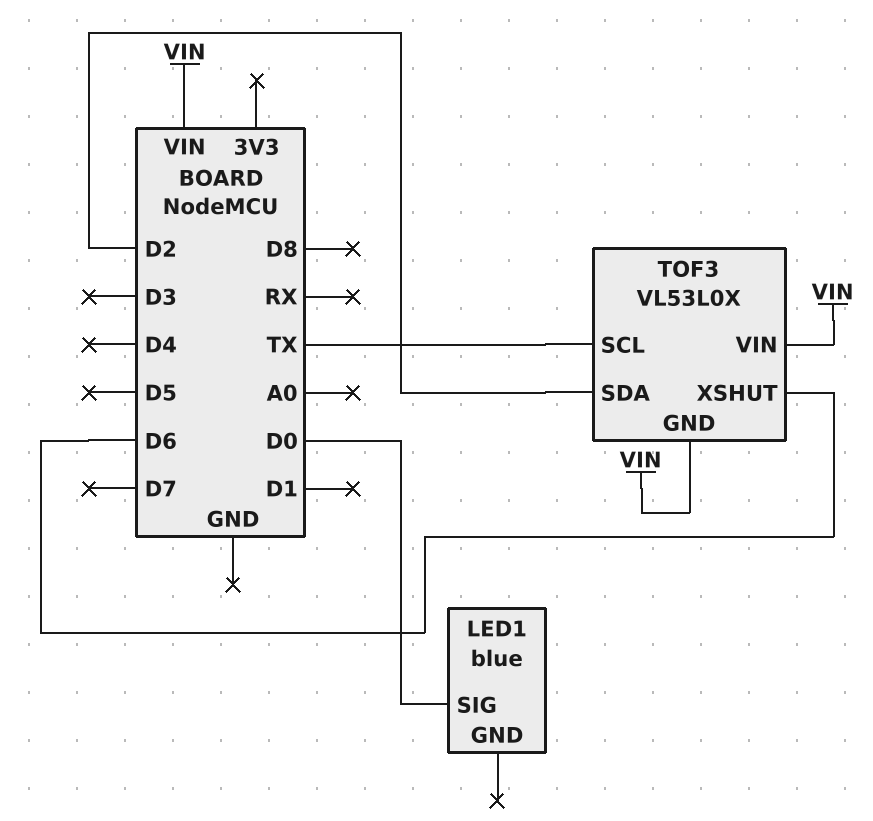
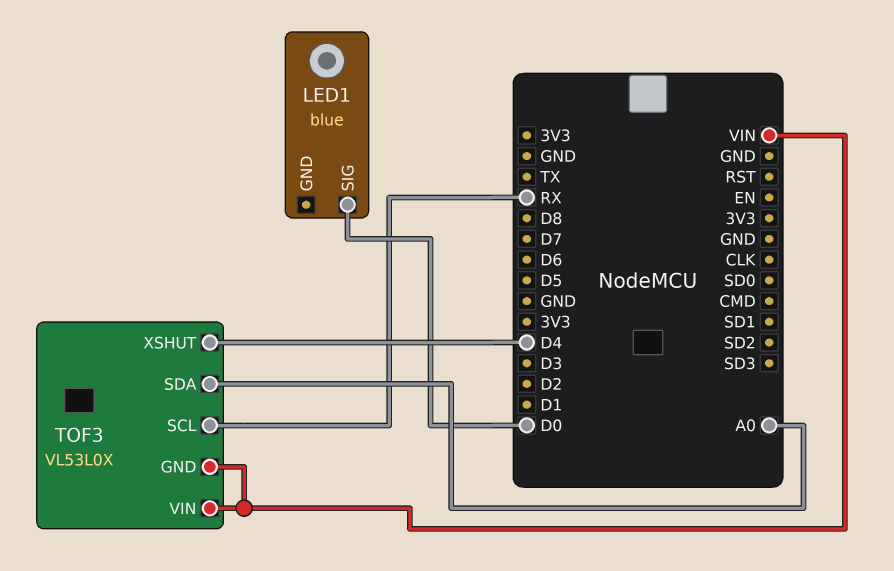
TOF3 pin SCL: TX -> RX
TOF3 pin SDA: D2 -> A0
TOF3 pin XSHUT: D6 -> D4

